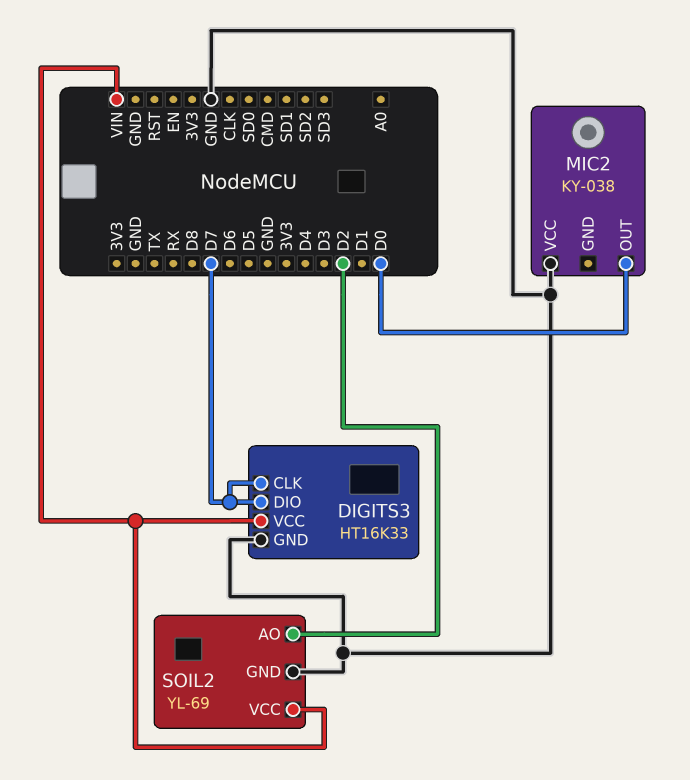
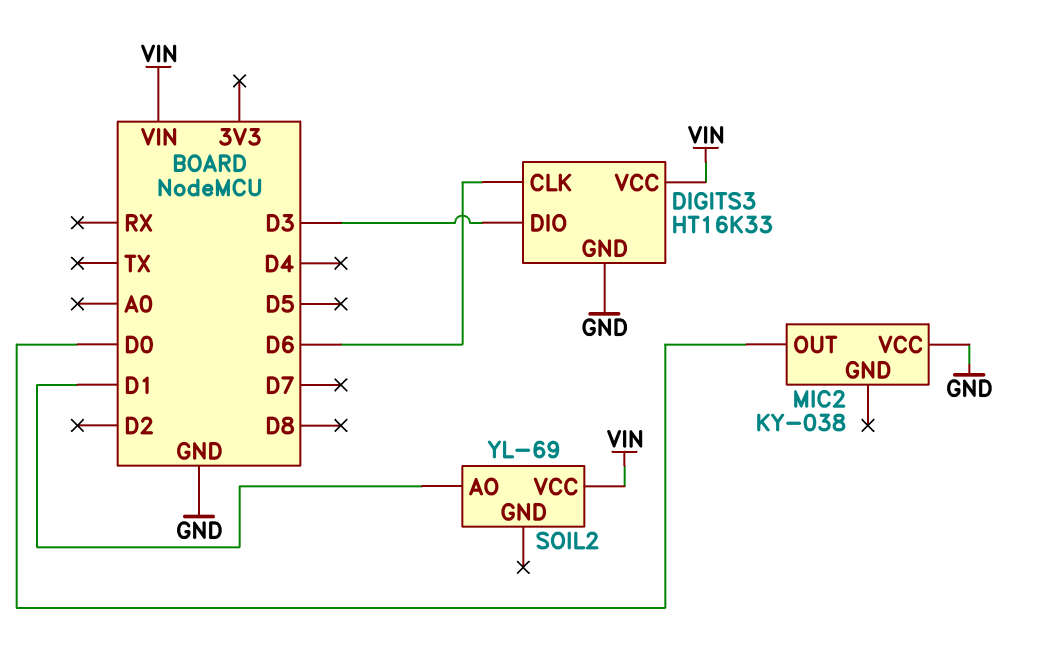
DIGITS3 pin CLK: D7 -> D6
DIGITS3 pin DIO: D7 -> D3
SOIL2 pin AO: D2 -> D1
SOIL2 pin GND: GND -> none

